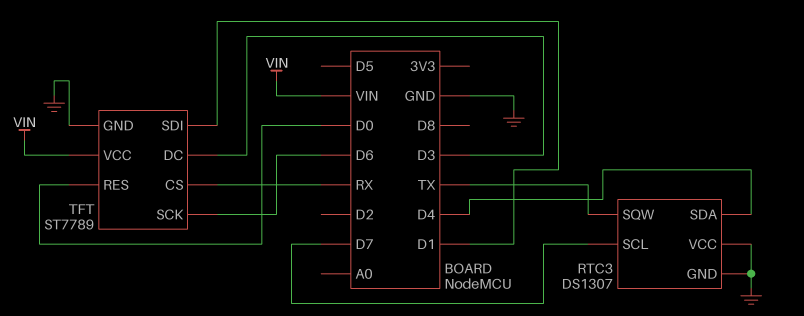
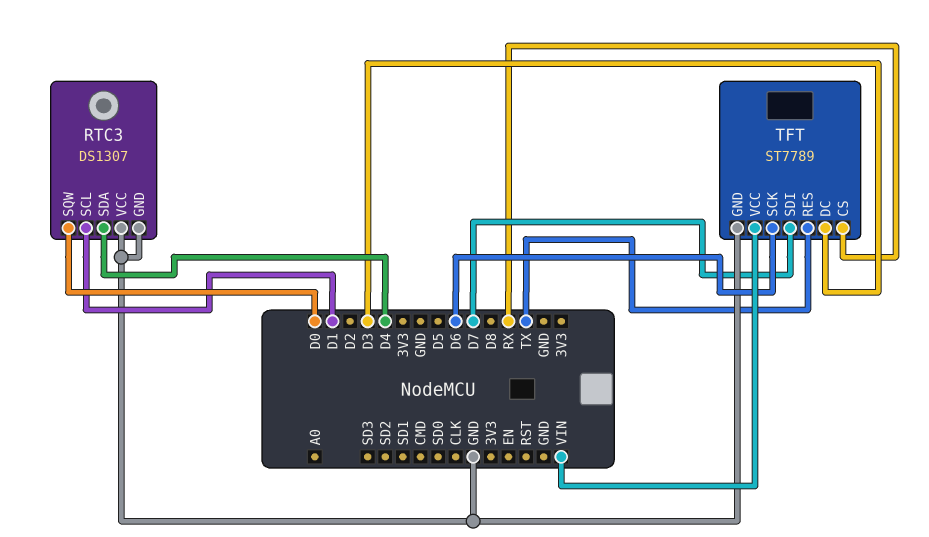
RTC3 pin SCL: D7 -> D1
RTC3 pin SQW: TX -> D0
TFT pin RES: D0 -> TX
TFT pin SDI: D1 -> D7

